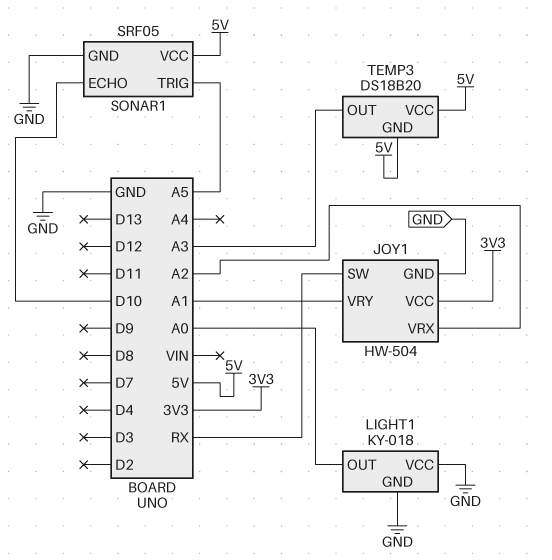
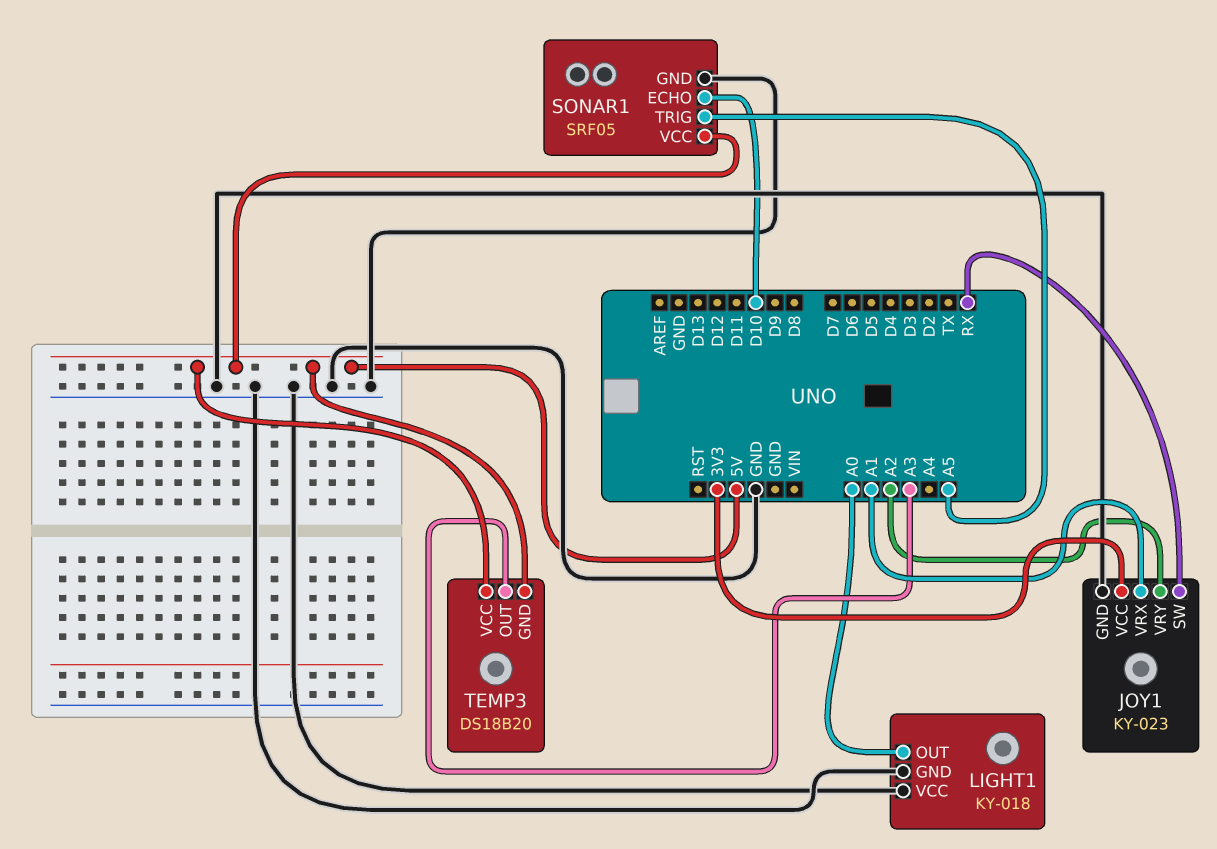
JOY1: HW-504 -> KY-023
JOY1 pin VRX: A2 -> A1
JOY1 pin VRY: A1 -> A2

